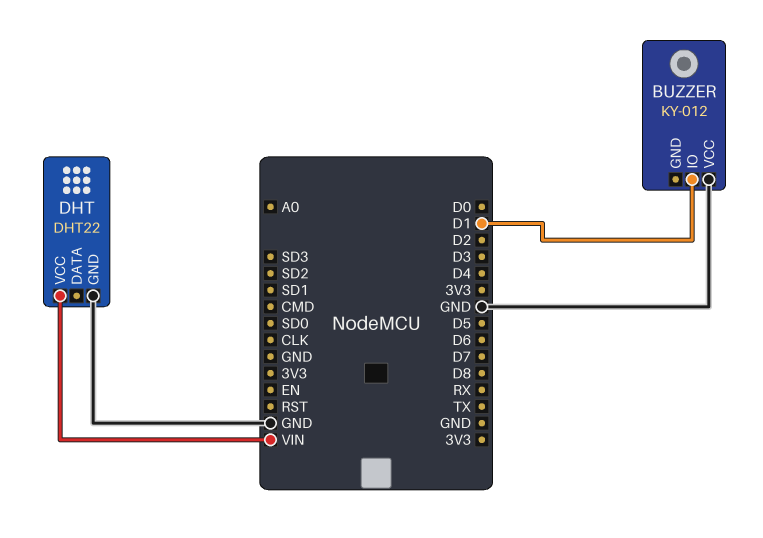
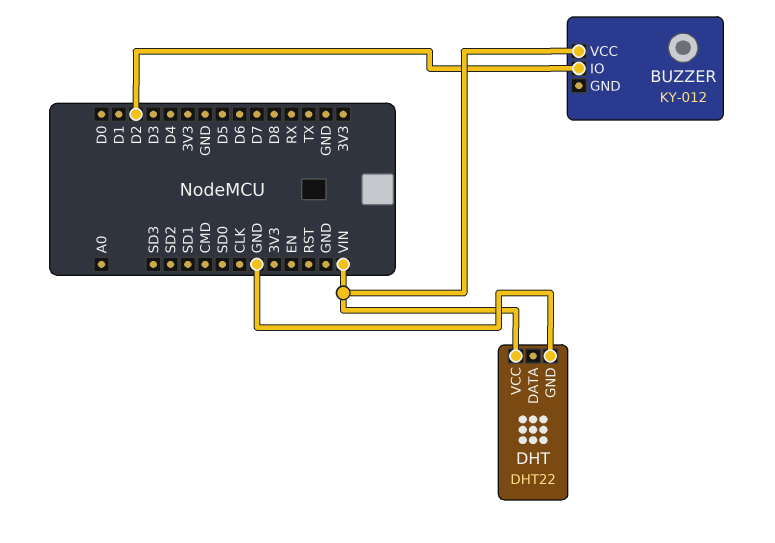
BUZZER pin IO: D1 -> D2
BUZZER pin VCC: GND -> VIN

